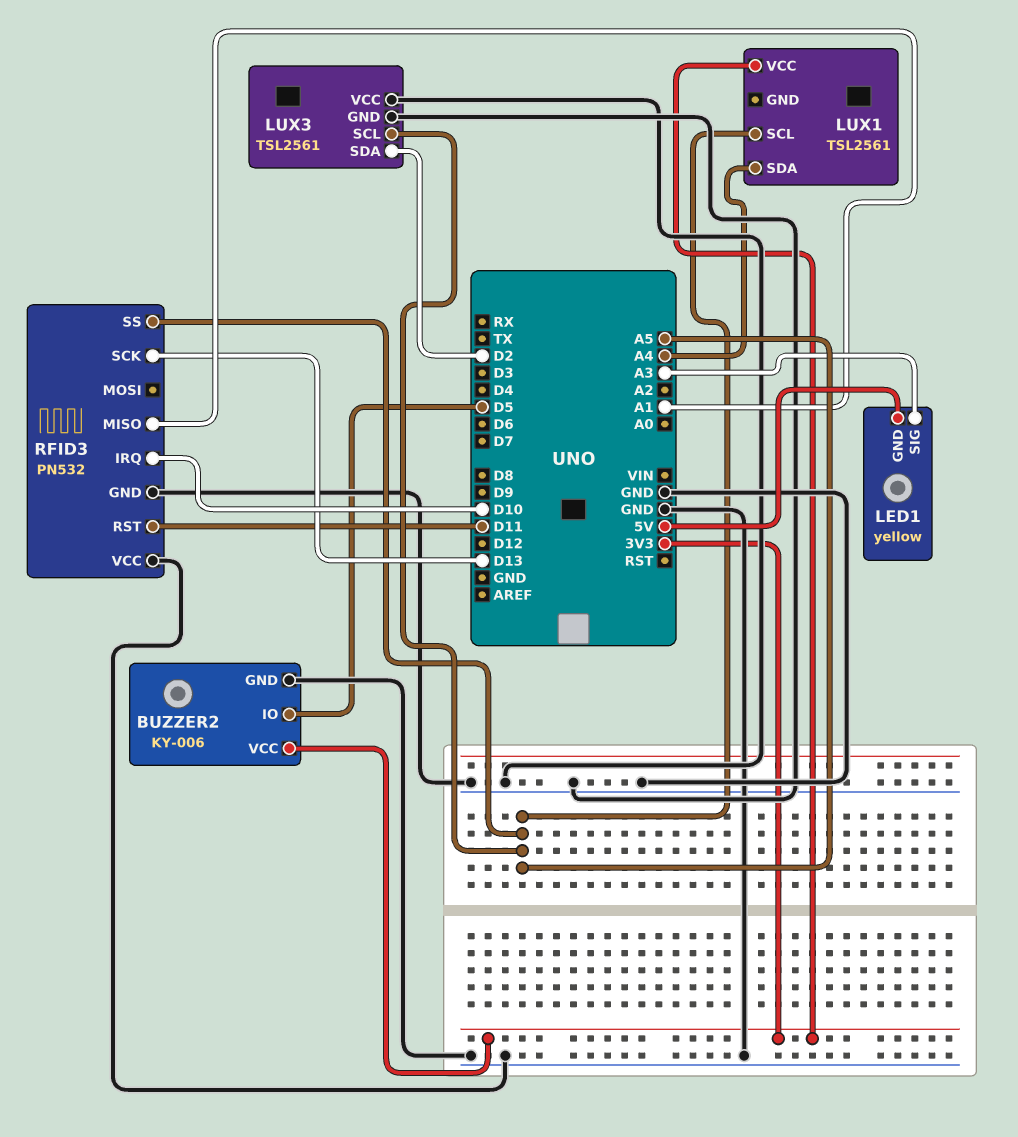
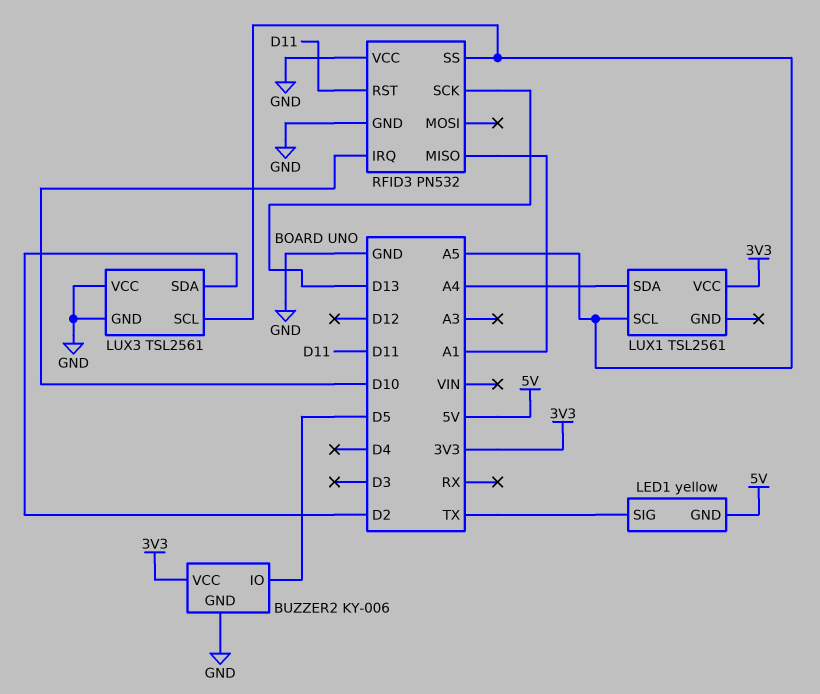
LED1 pin SIG: A3 -> TX

